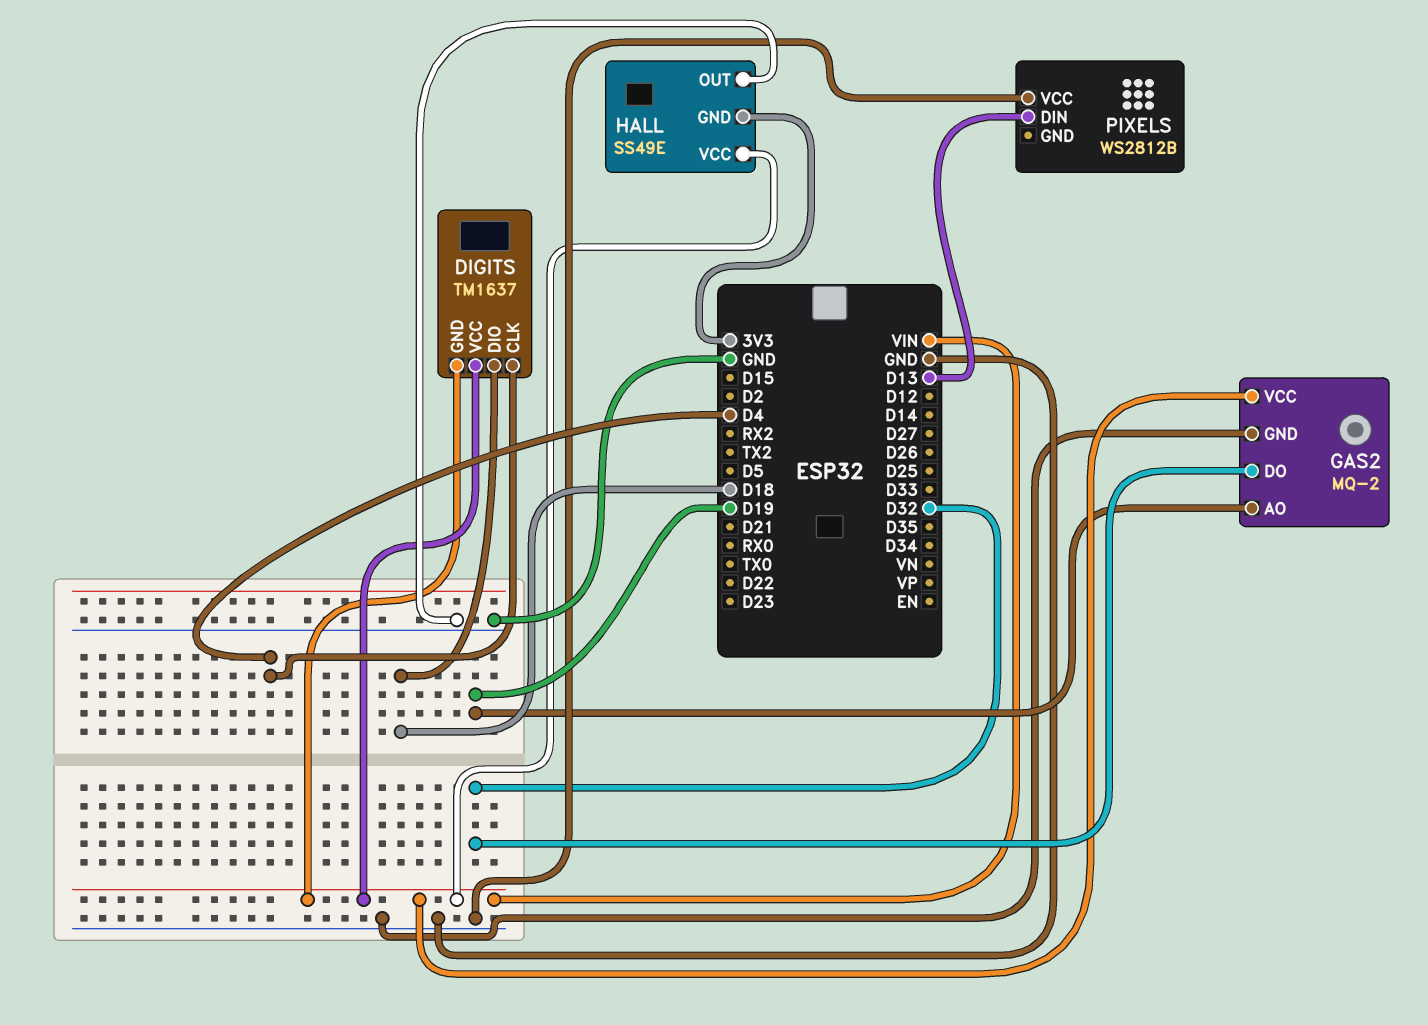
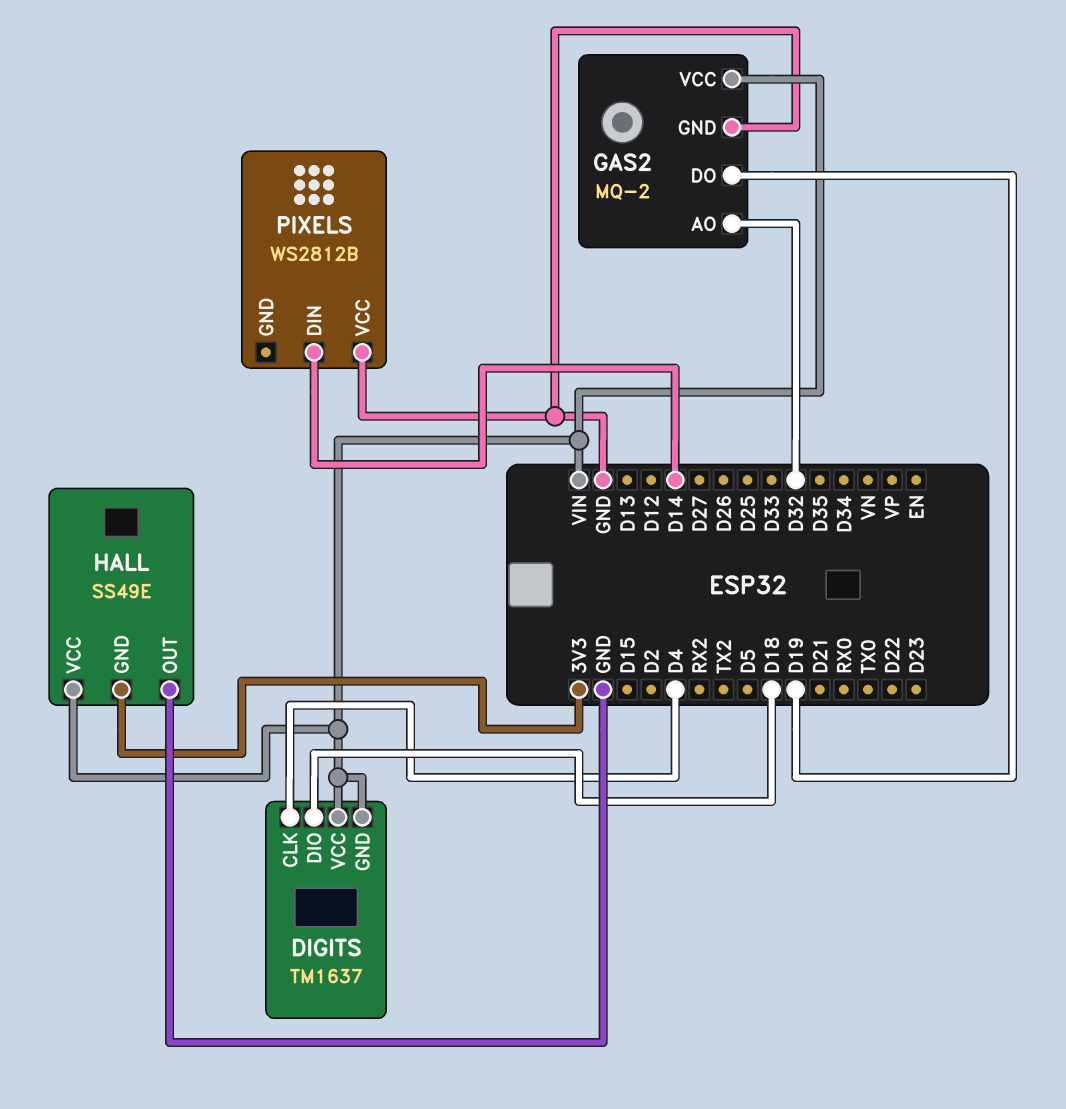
GAS2 pin AO: D19 -> D32
GAS2 pin DO: D32 -> D19
PIXELS pin DIN: D13 -> D14

